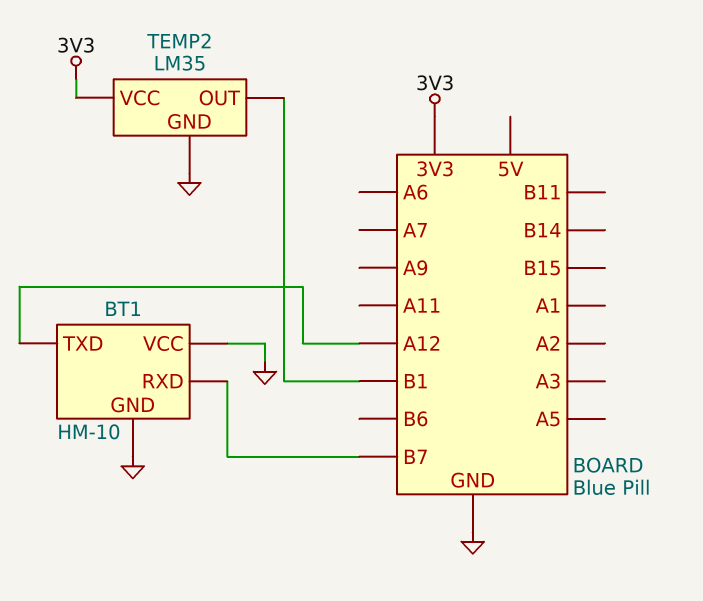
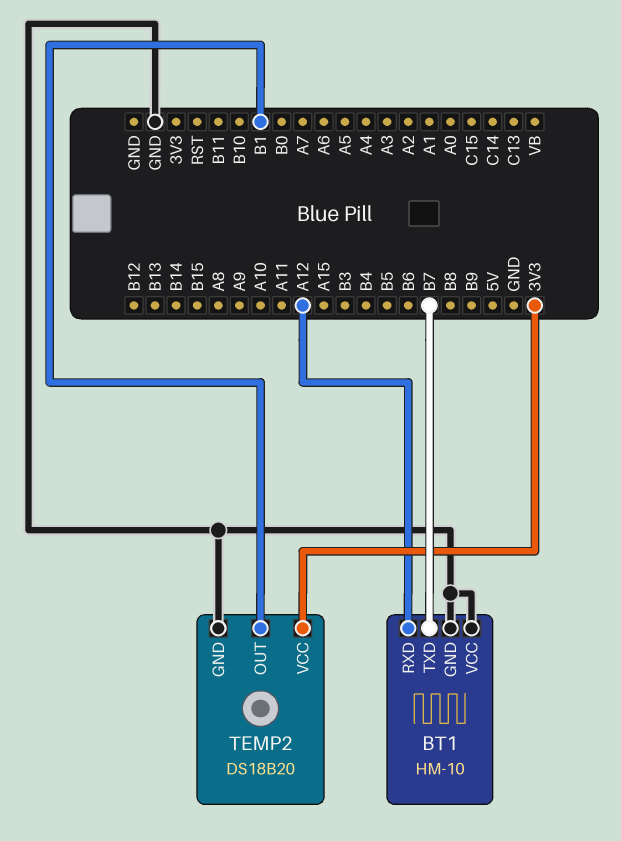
BT1 pin RXD: B7 -> A12
BT1 pin TXD: A12 -> B7
TEMP2: LM35 -> DS18B20

